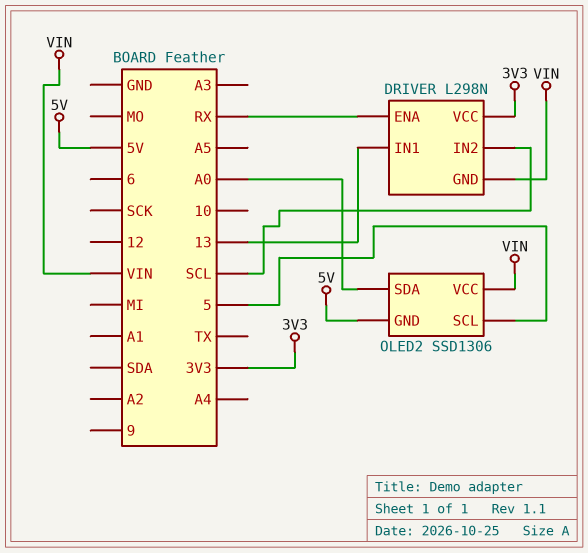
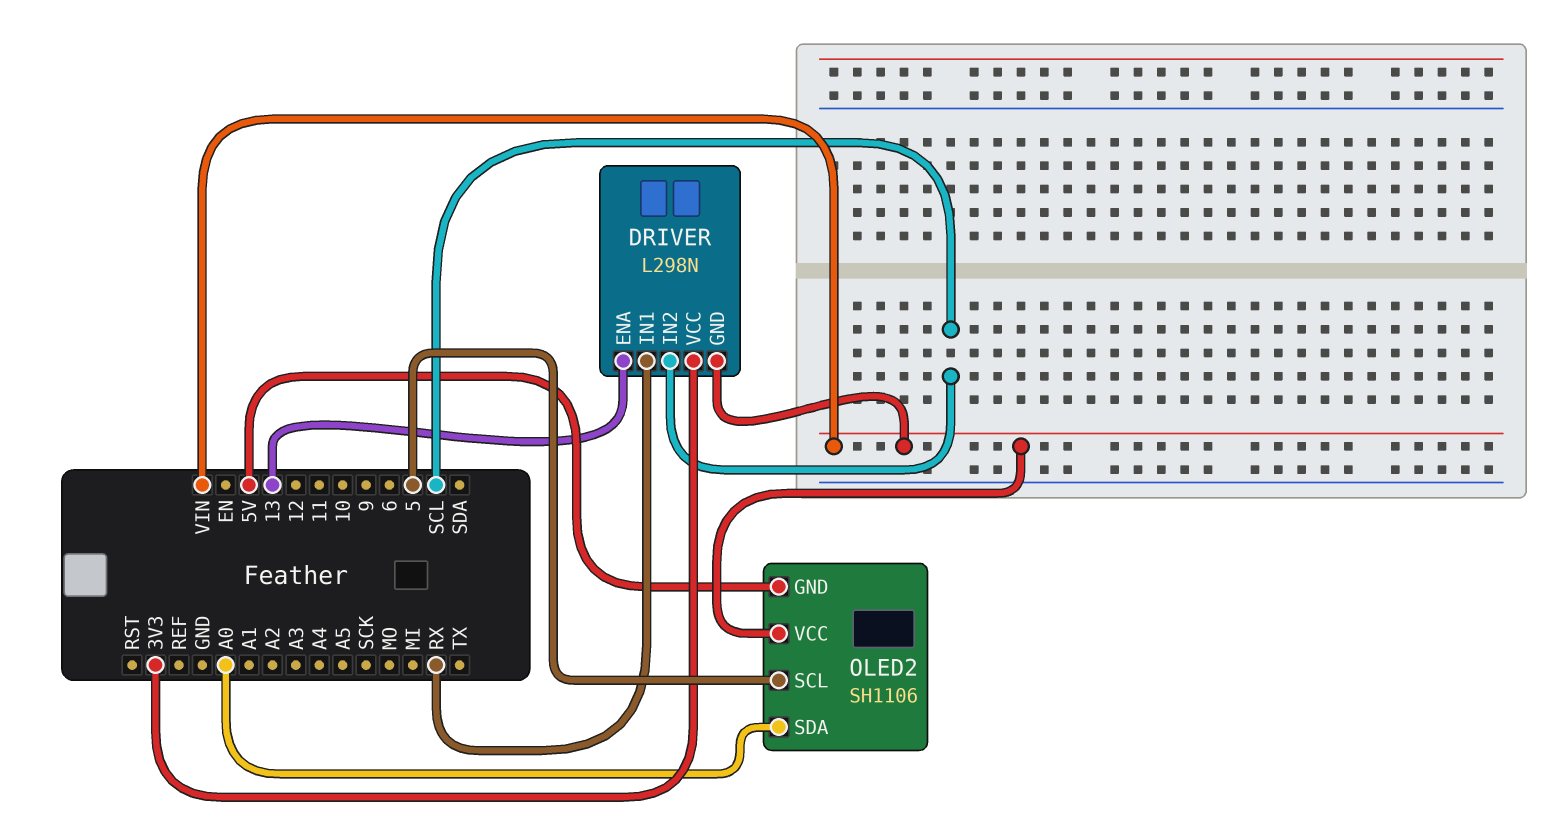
DRIVER pin ENA: RX -> 13
DRIVER pin IN1: 13 -> RX
OLED2: SSD1306 -> SH1106

